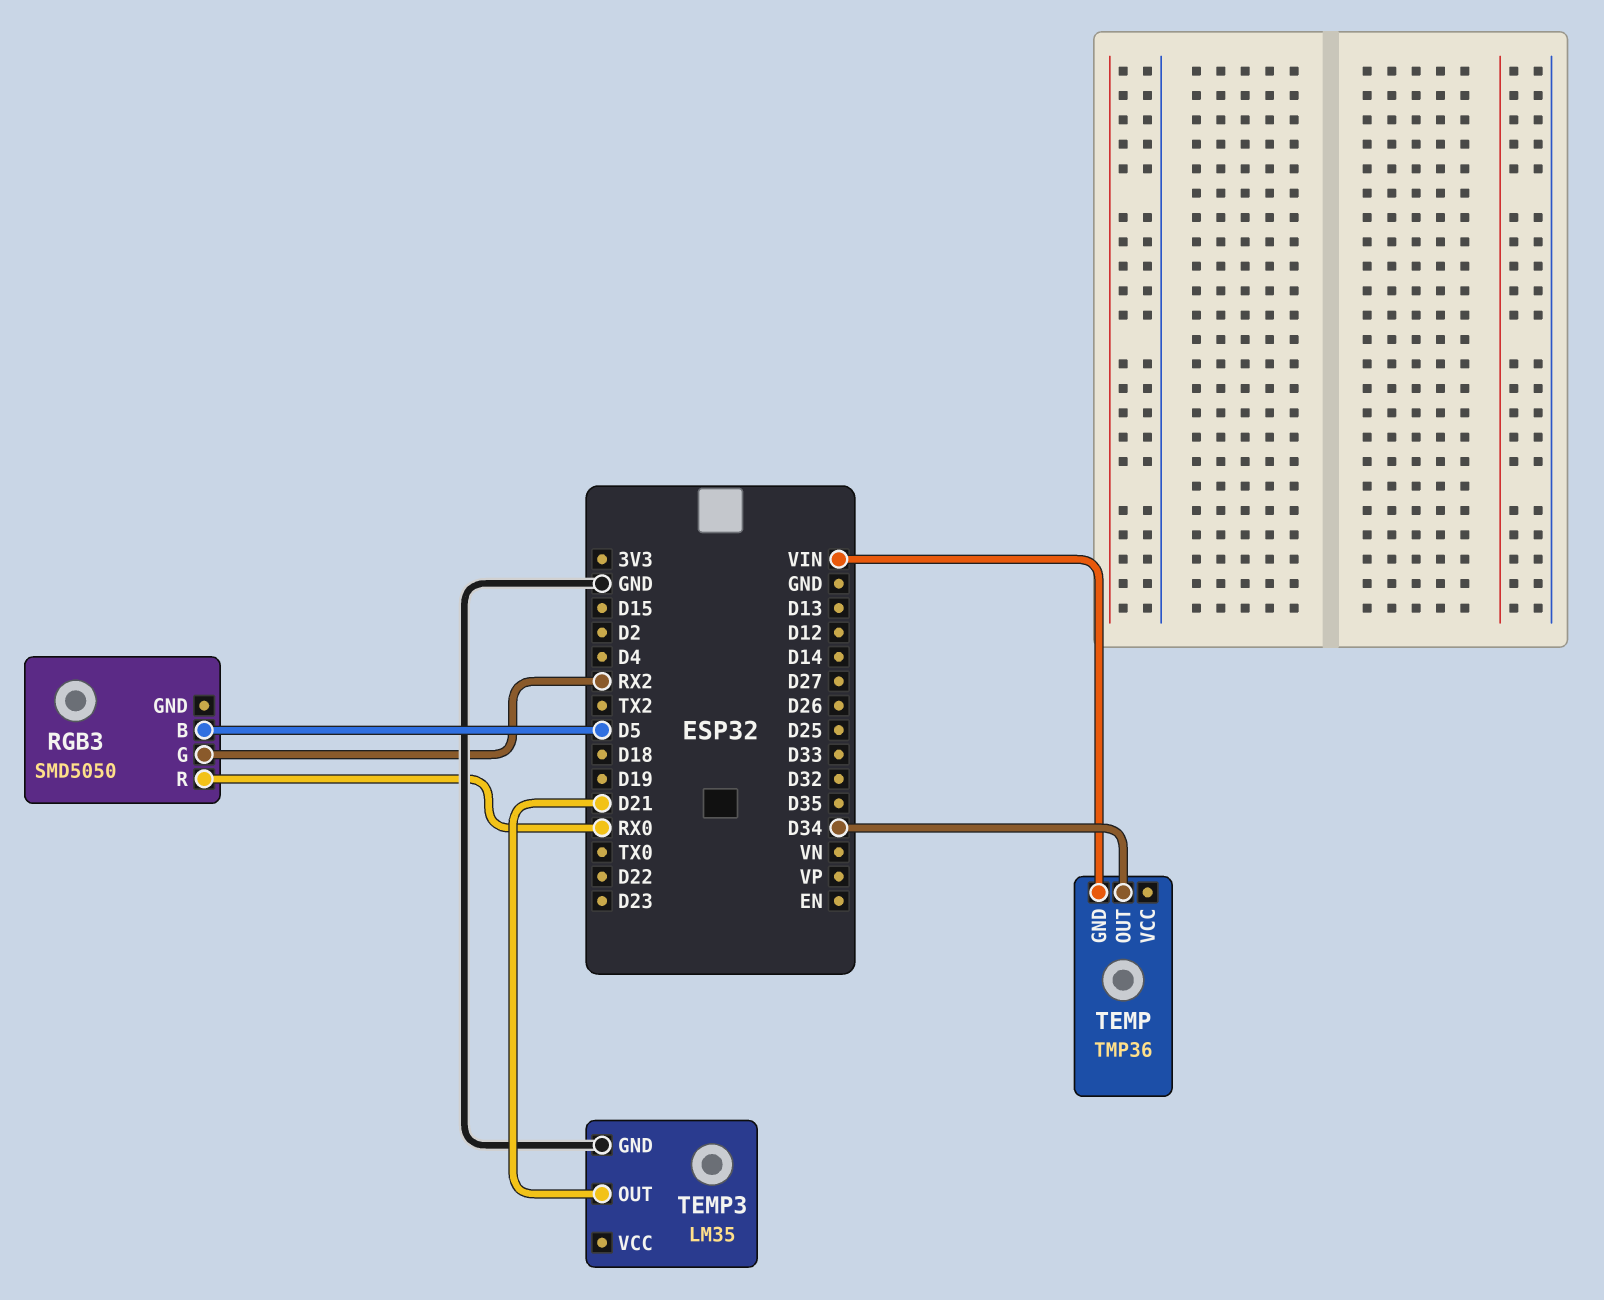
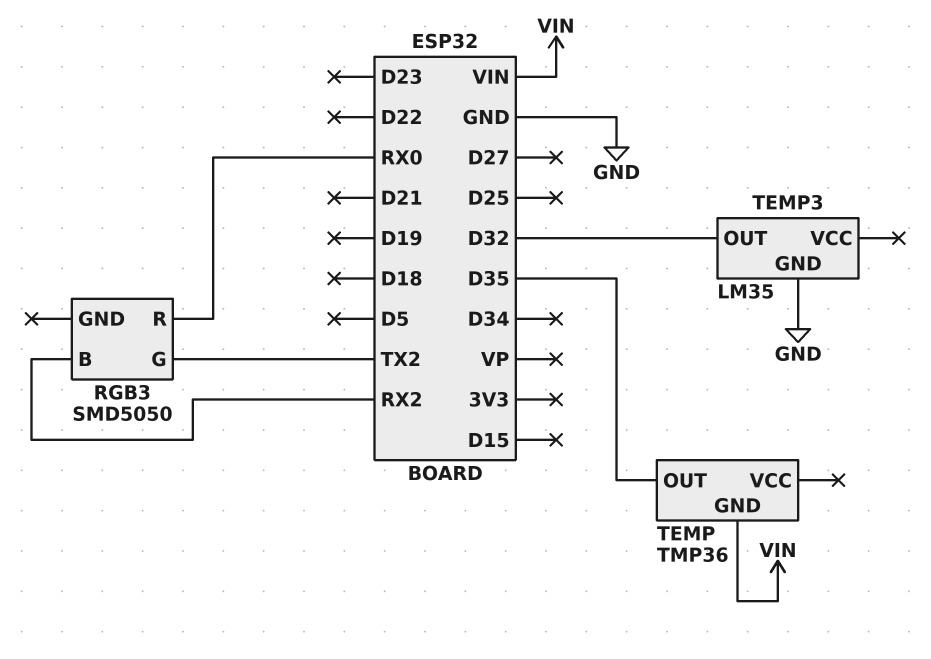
RGB3 pin B: D5 -> RX2
RGB3 pin G: RX2 -> TX2
TEMP pin OUT: D34 -> D35
TEMP3 pin OUT: D21 -> D32

